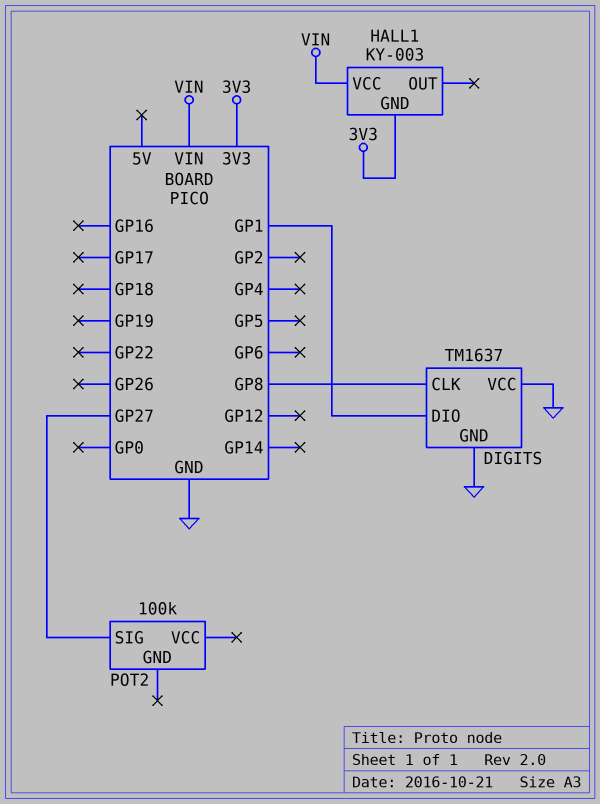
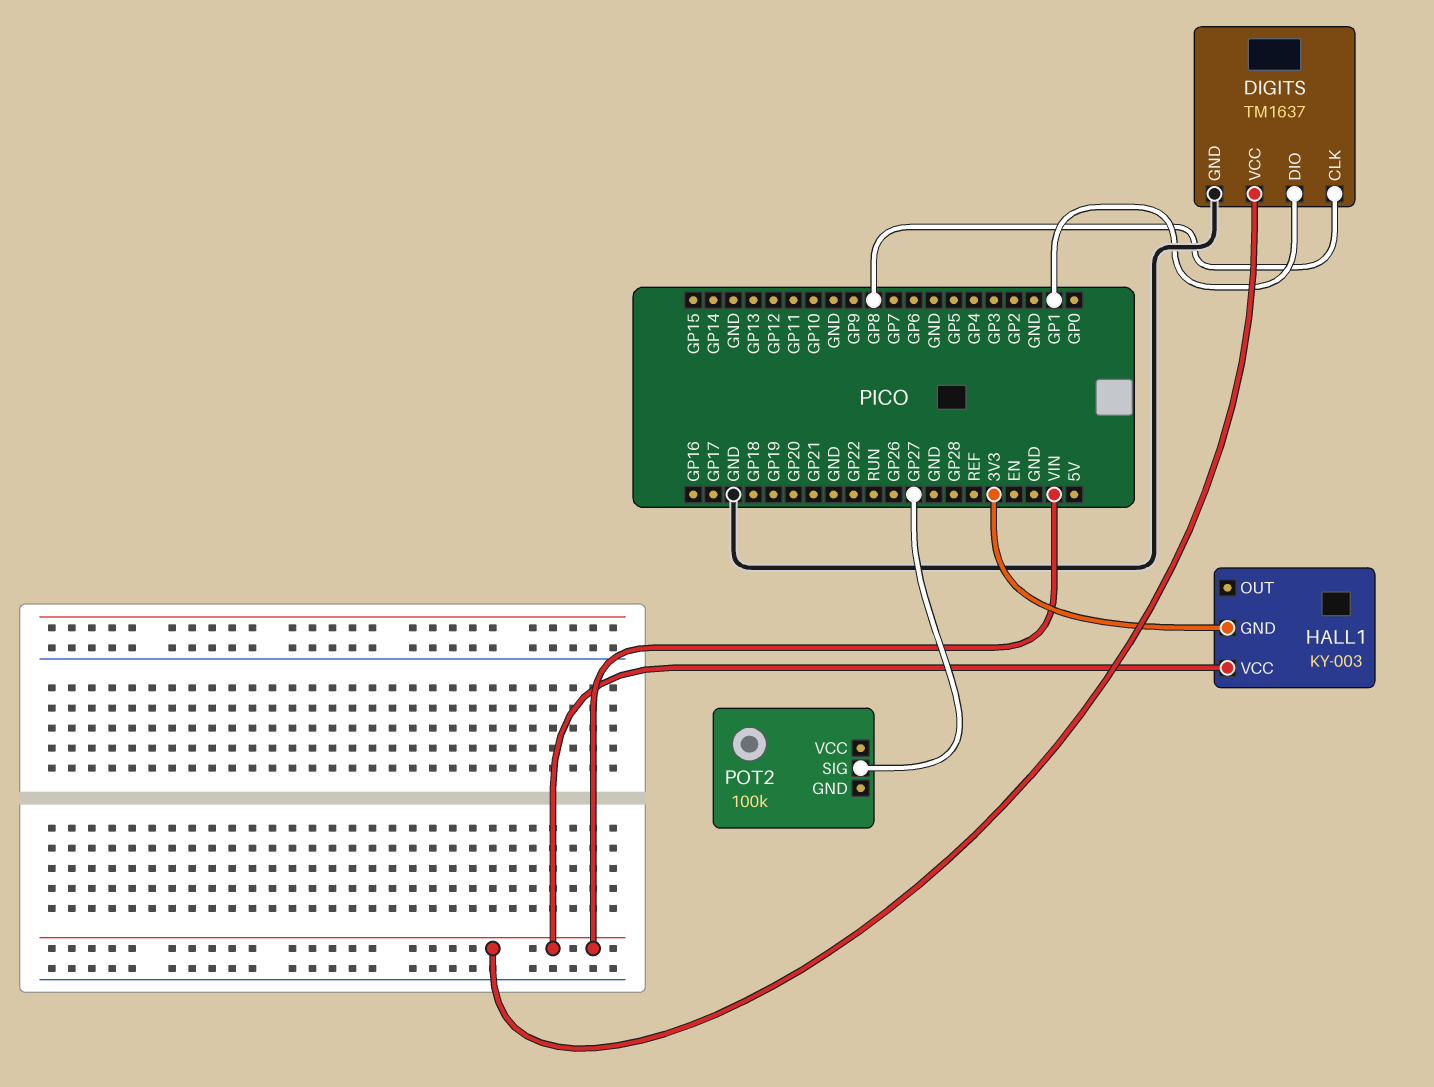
DIGITS pin VCC: GND -> VIN

